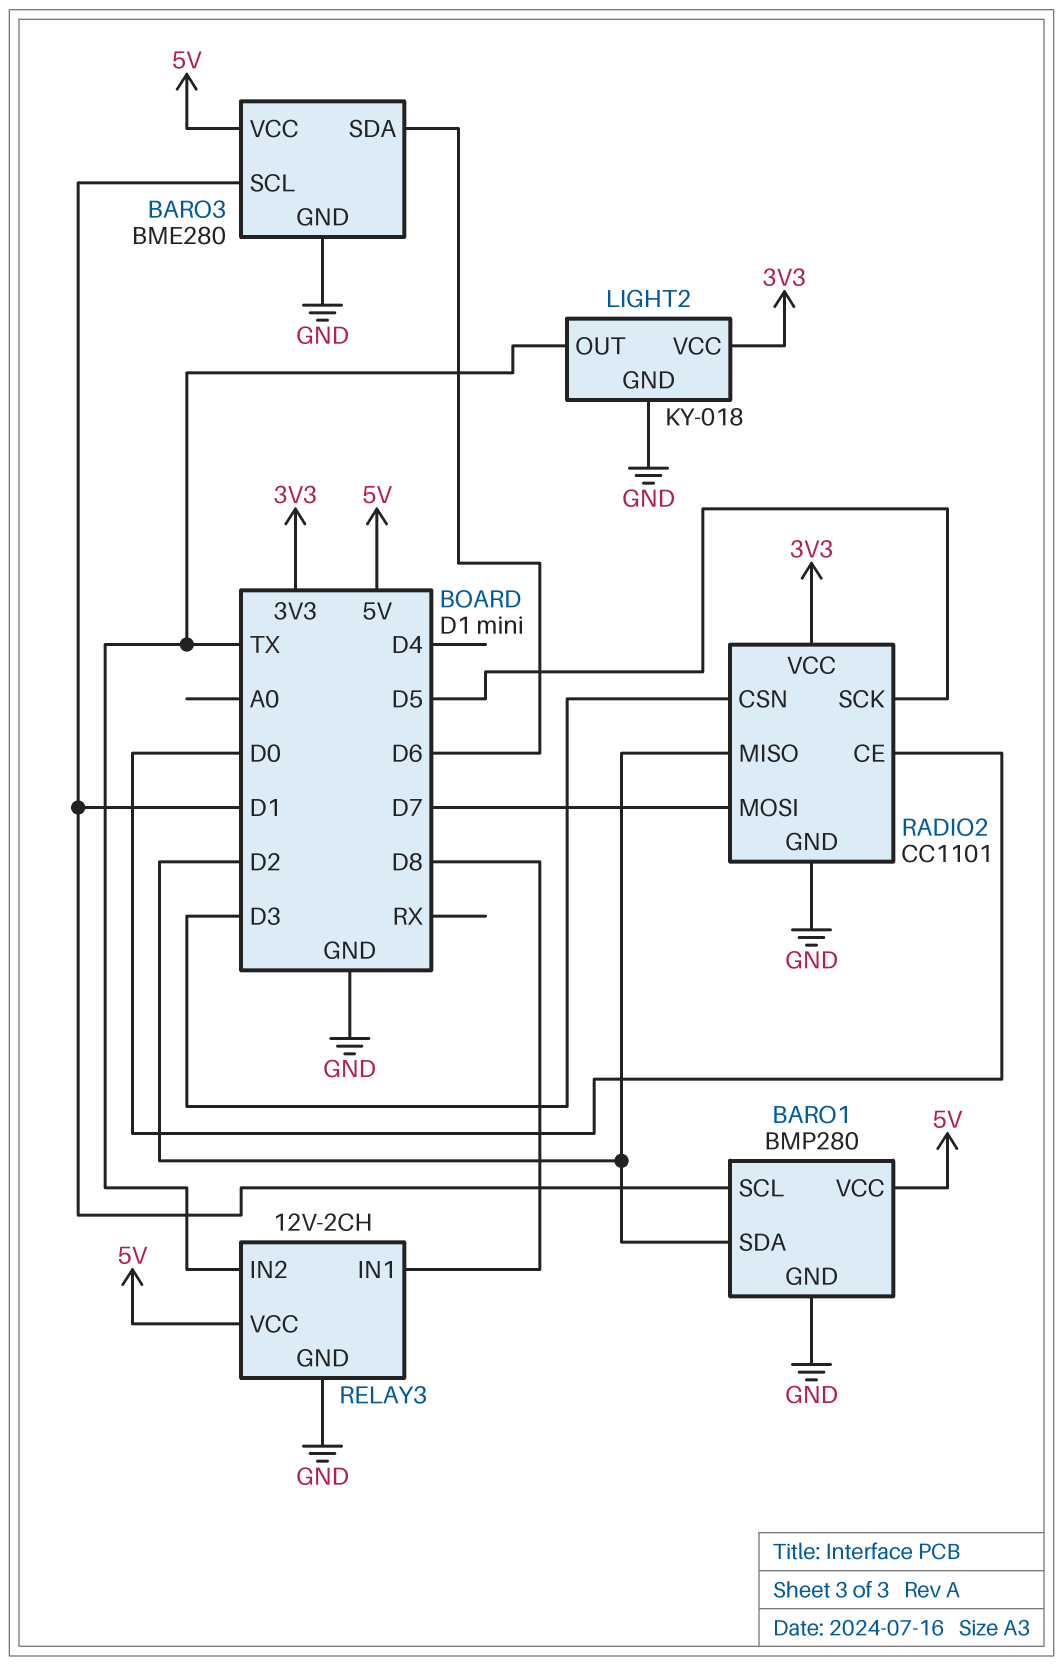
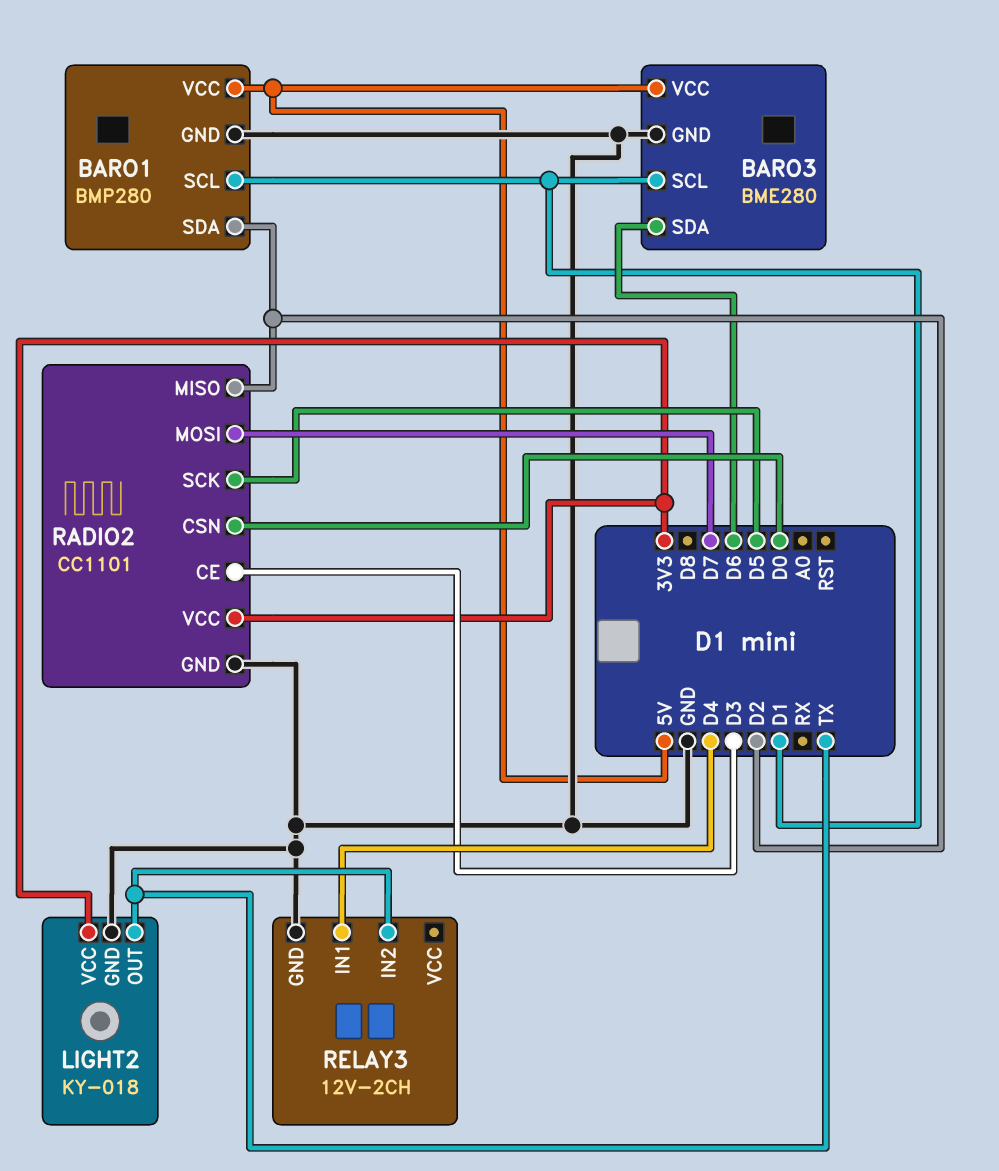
RADIO2 pin CE: D0 -> D3
RADIO2 pin CSN: D3 -> D0
RELAY3 pin IN1: D8 -> D4
RELAY3 pin VCC: 5V -> none

